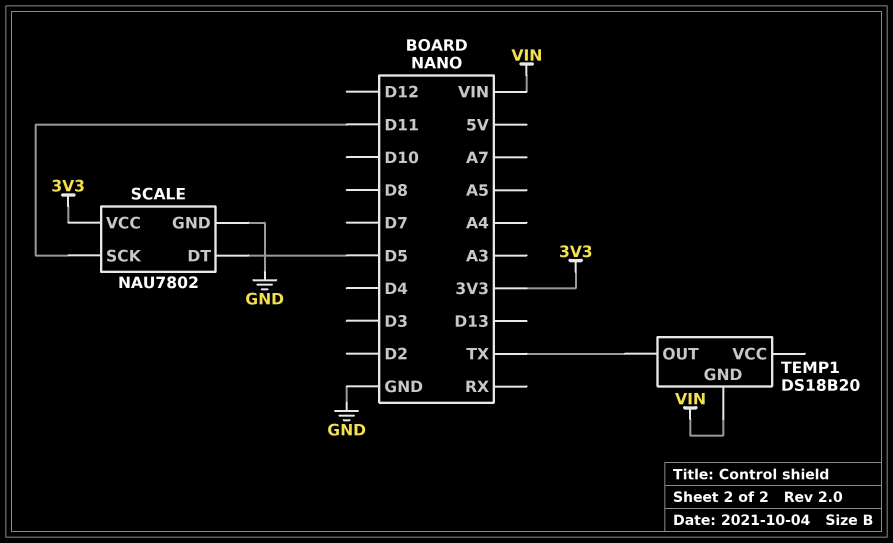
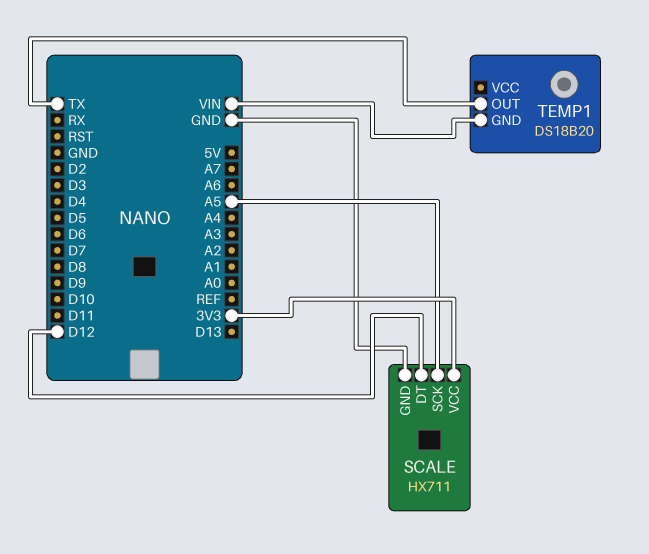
SCALE: NAU7802 -> HX711
SCALE pin DT: D5 -> D12
SCALE pin SCK: D11 -> A5

